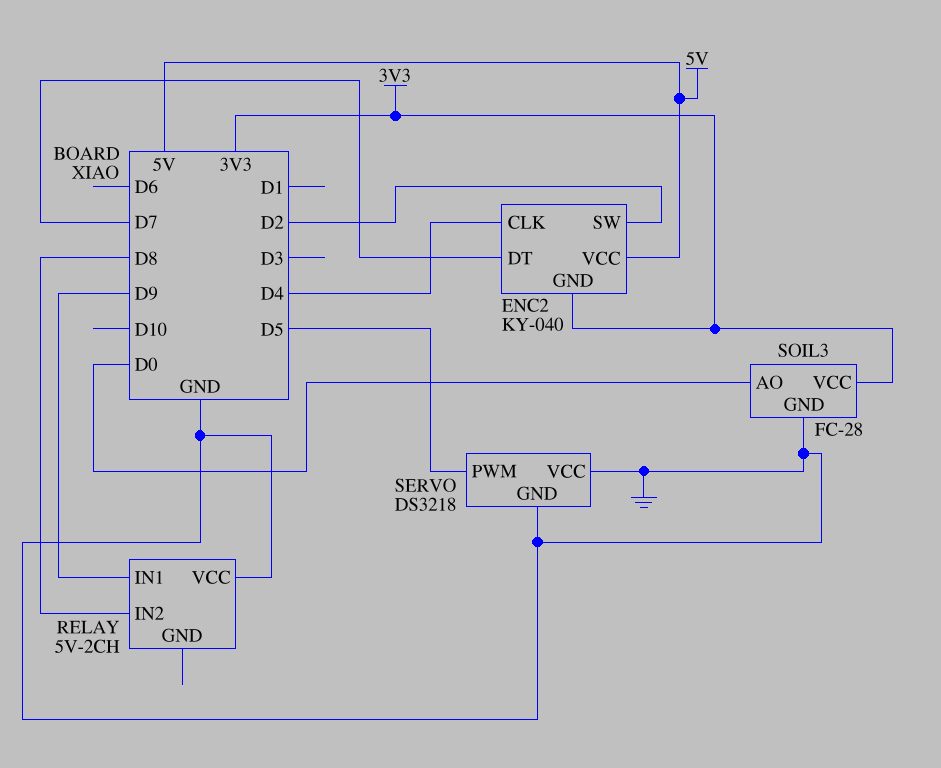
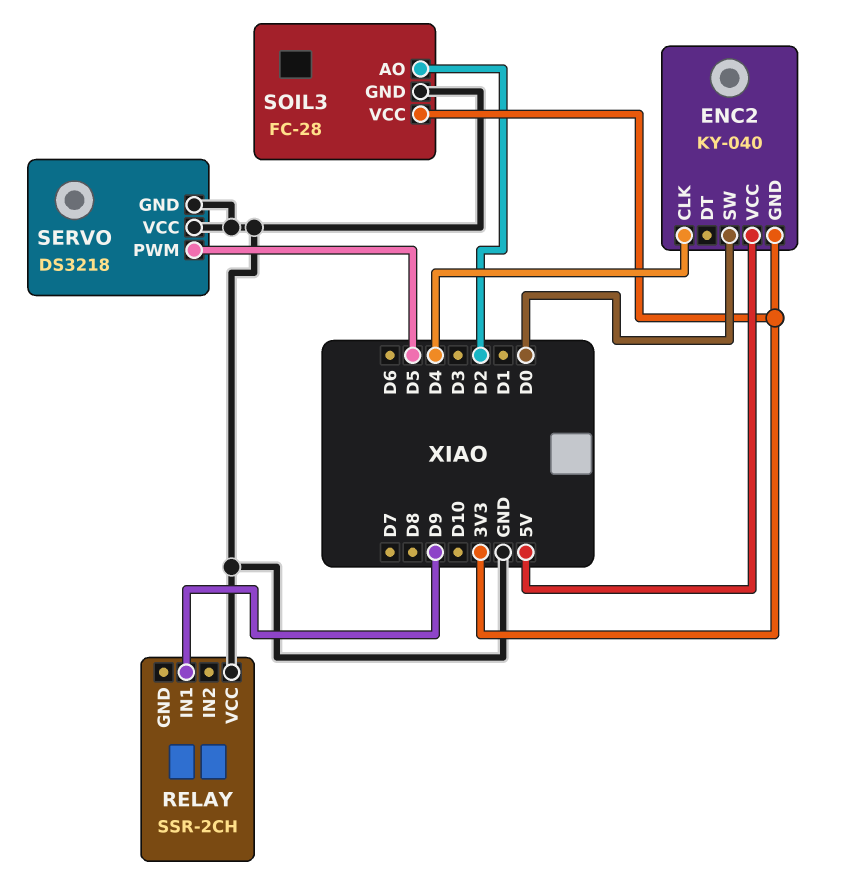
ENC2 pin DT: D7 -> none
ENC2 pin SW: D2 -> D0
RELAY: 5V-2CH -> SSR-2CH
RELAY pin IN2: D8 -> none
SOIL3 pin AO: D0 -> D2

